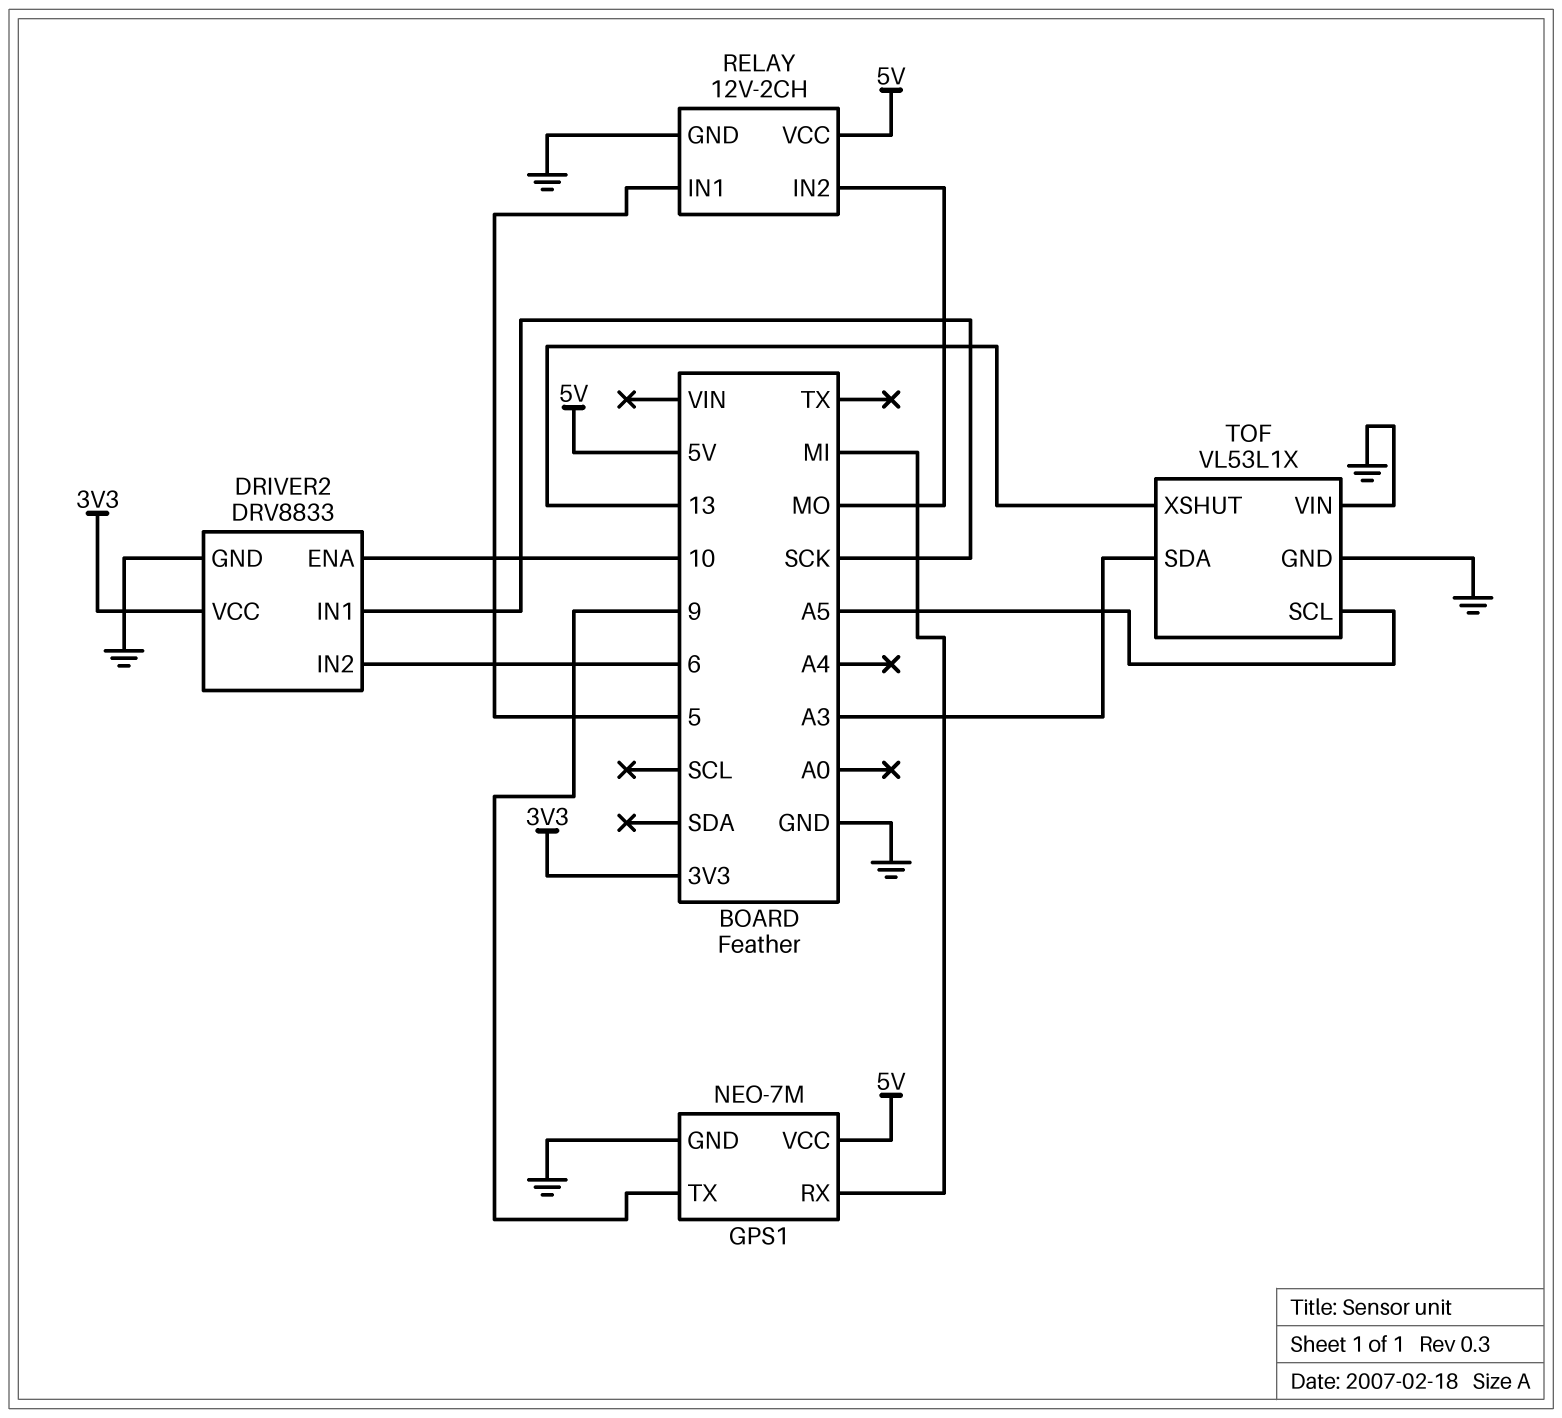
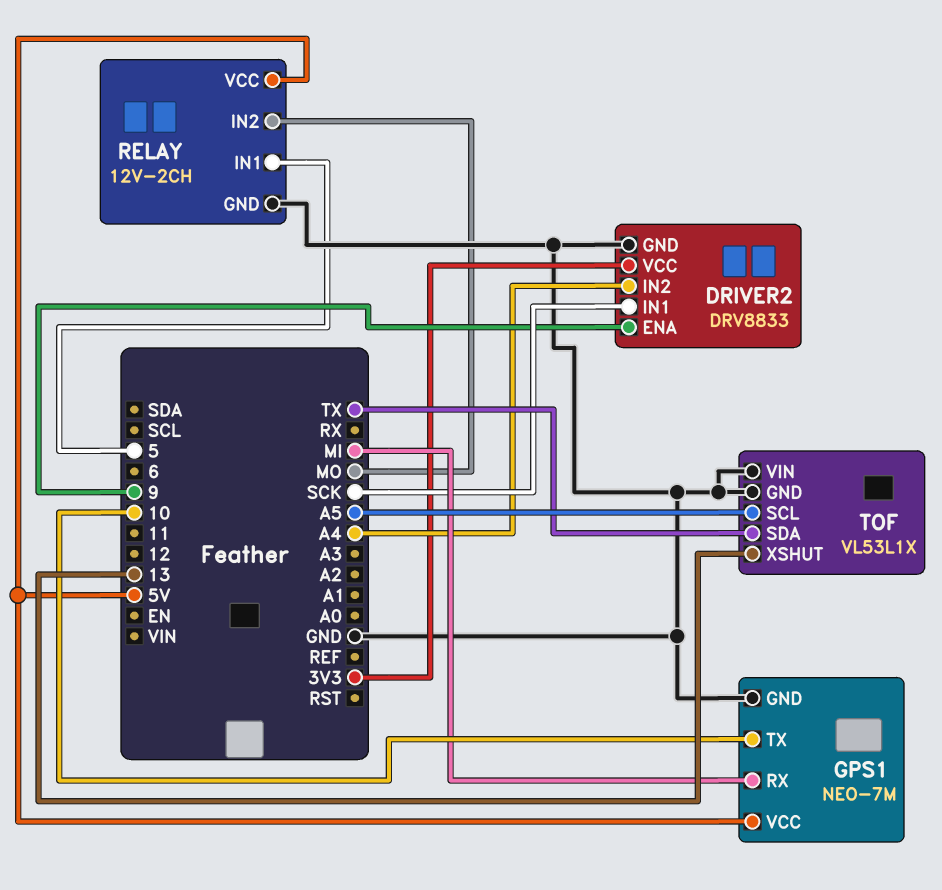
DRIVER2 pin ENA: 10 -> 9
DRIVER2 pin IN2: 6 -> A4
GPS1 pin TX: 9 -> 10
TOF pin SDA: A3 -> TX

